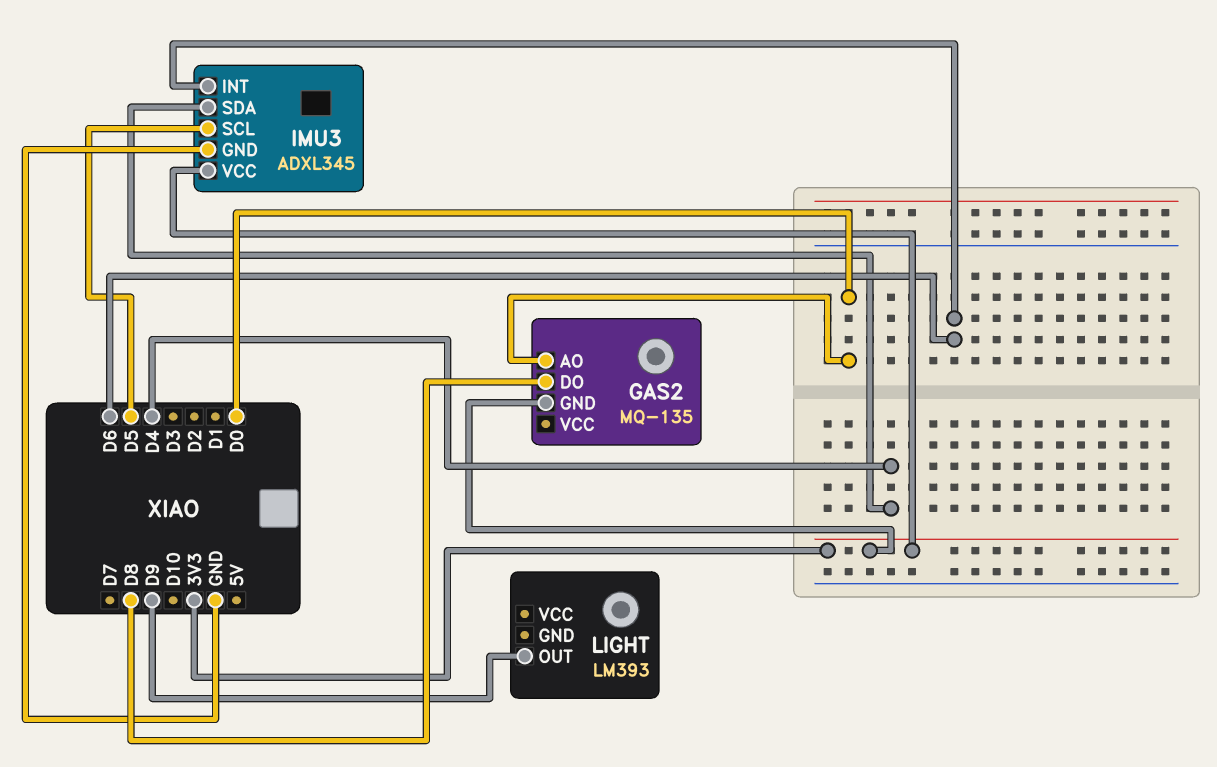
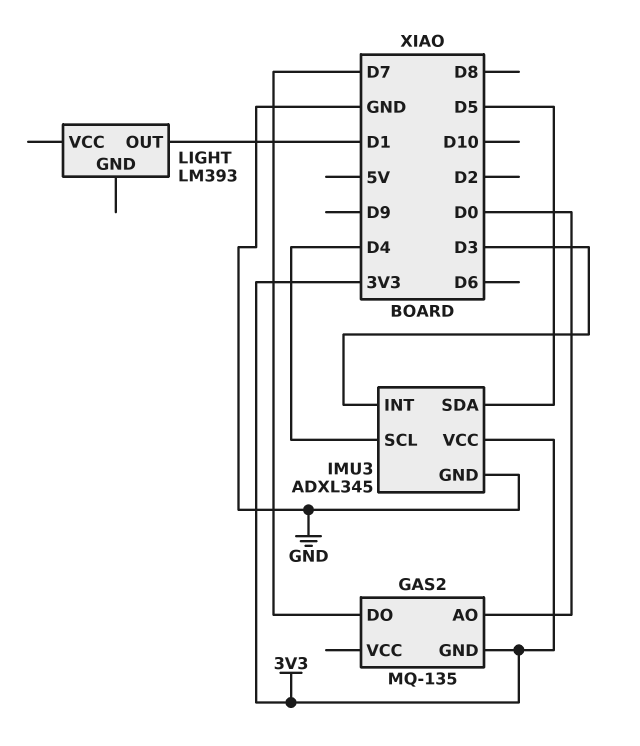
GAS2 pin DO: D8 -> D7
IMU3 pin INT: D6 -> D3
IMU3 pin SCL: D5 -> D4
IMU3 pin SDA: D4 -> D5
LIGHT pin OUT: D9 -> D1

